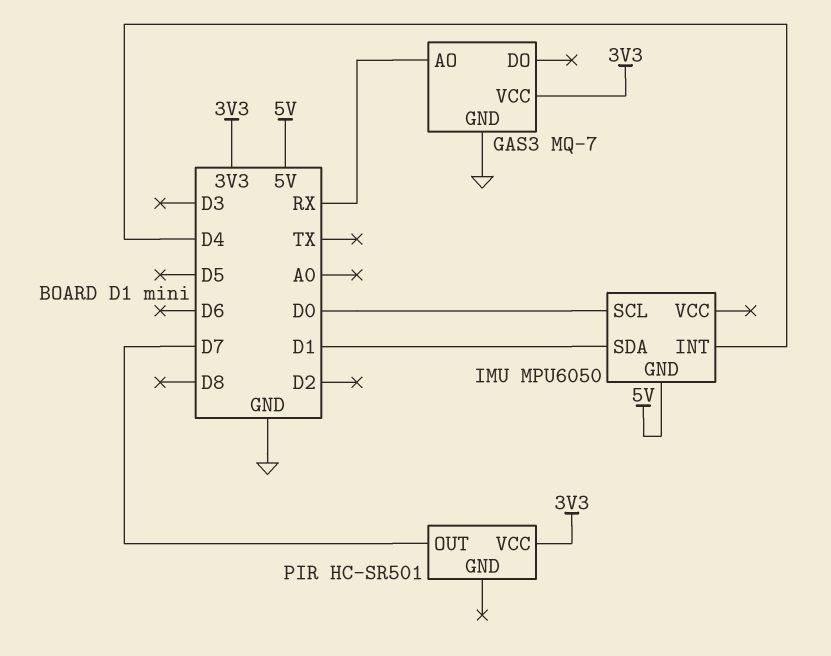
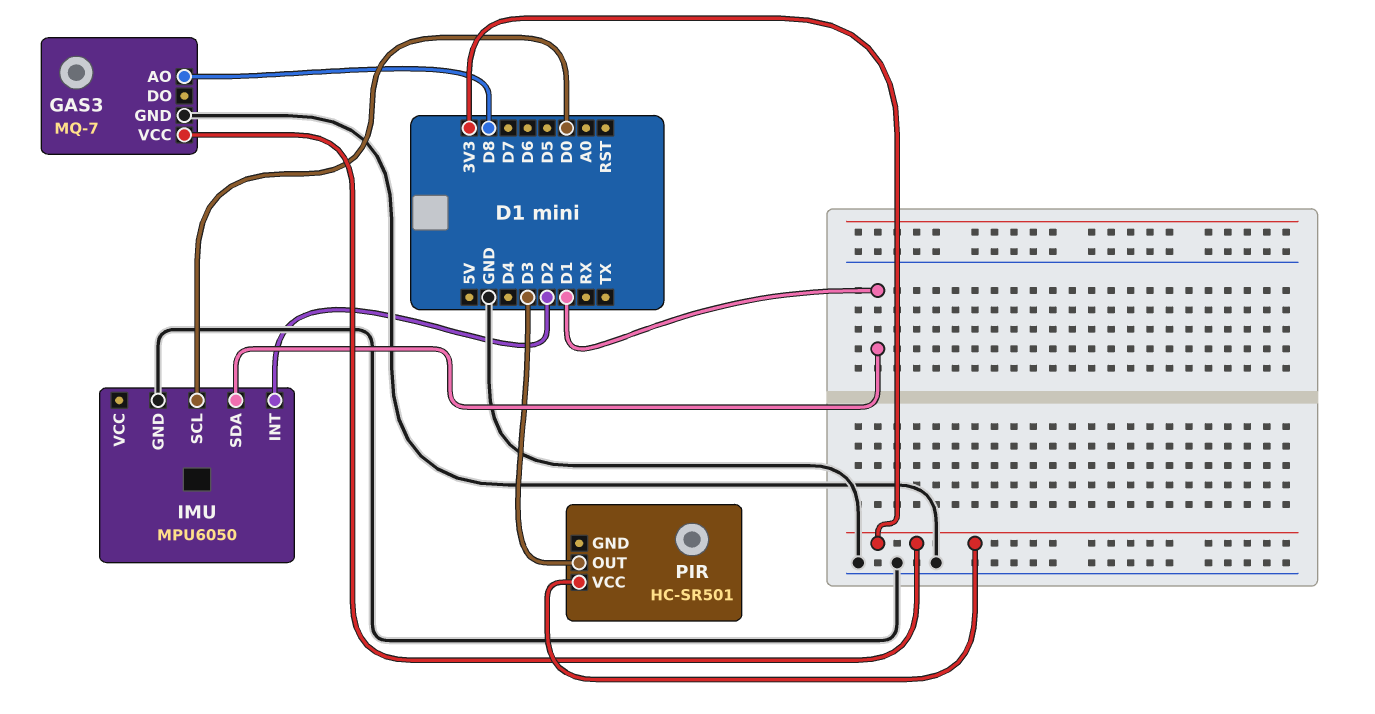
GAS3 pin AO: RX -> D8
IMU pin GND: 5V -> GND
IMU pin INT: D4 -> D2
PIR pin OUT: D7 -> D3

